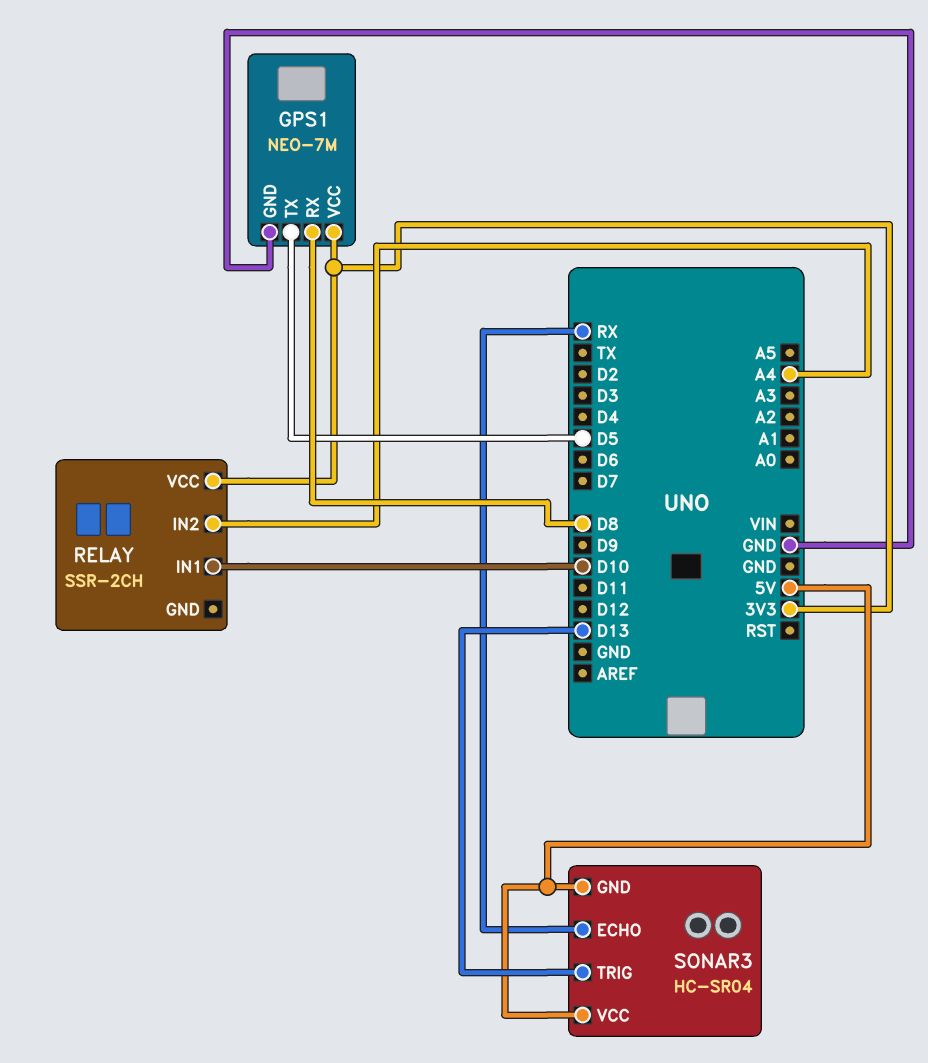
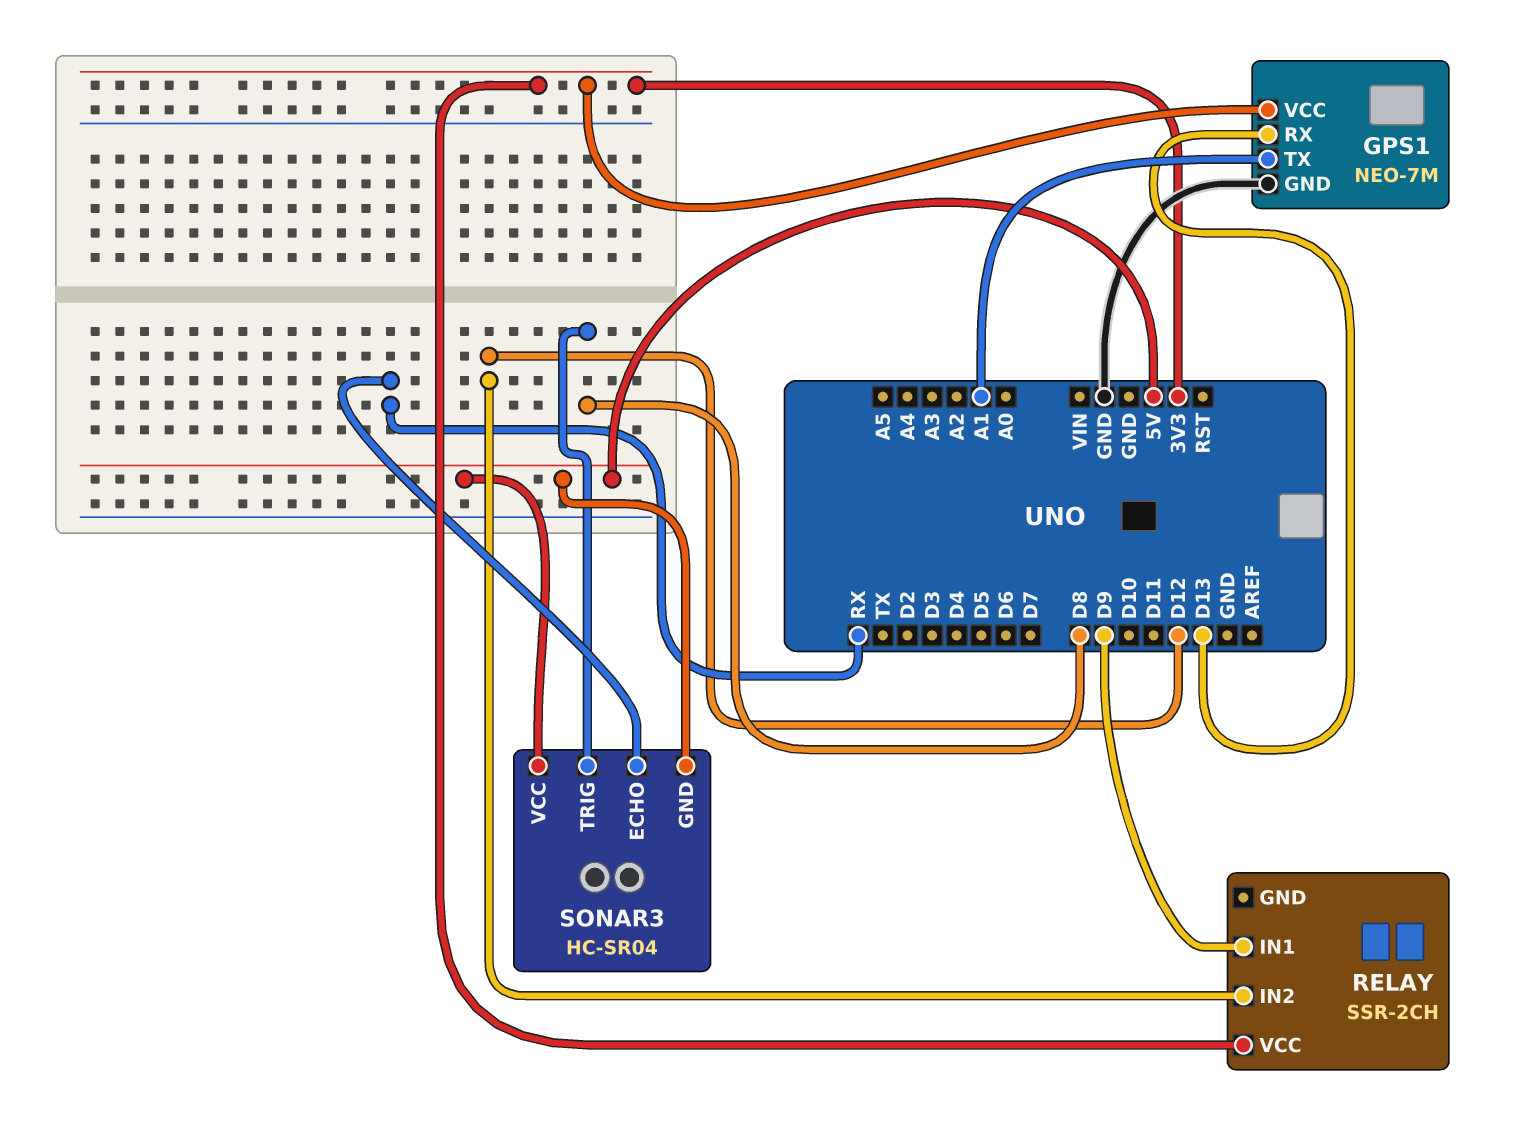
GPS1 pin RX: D8 -> D13
GPS1 pin TX: D5 -> A1
RELAY pin IN1: D10 -> D9
RELAY pin IN2: A4 -> D12
SONAR3 pin TRIG: D13 -> D8

